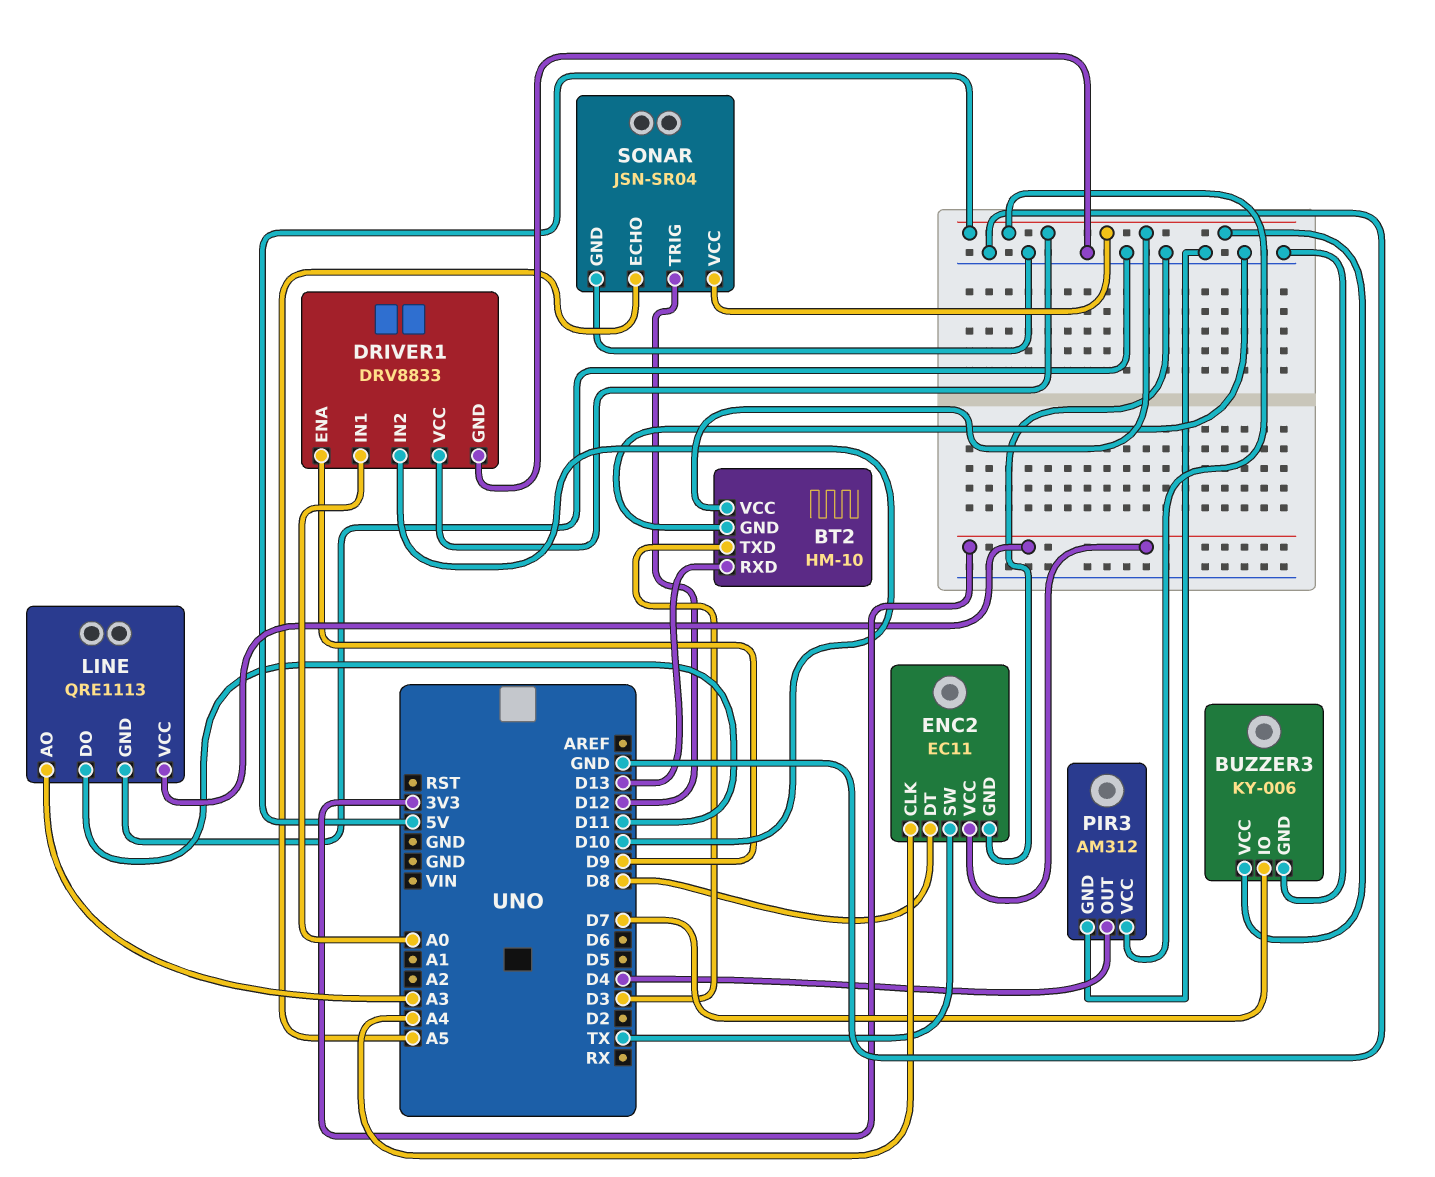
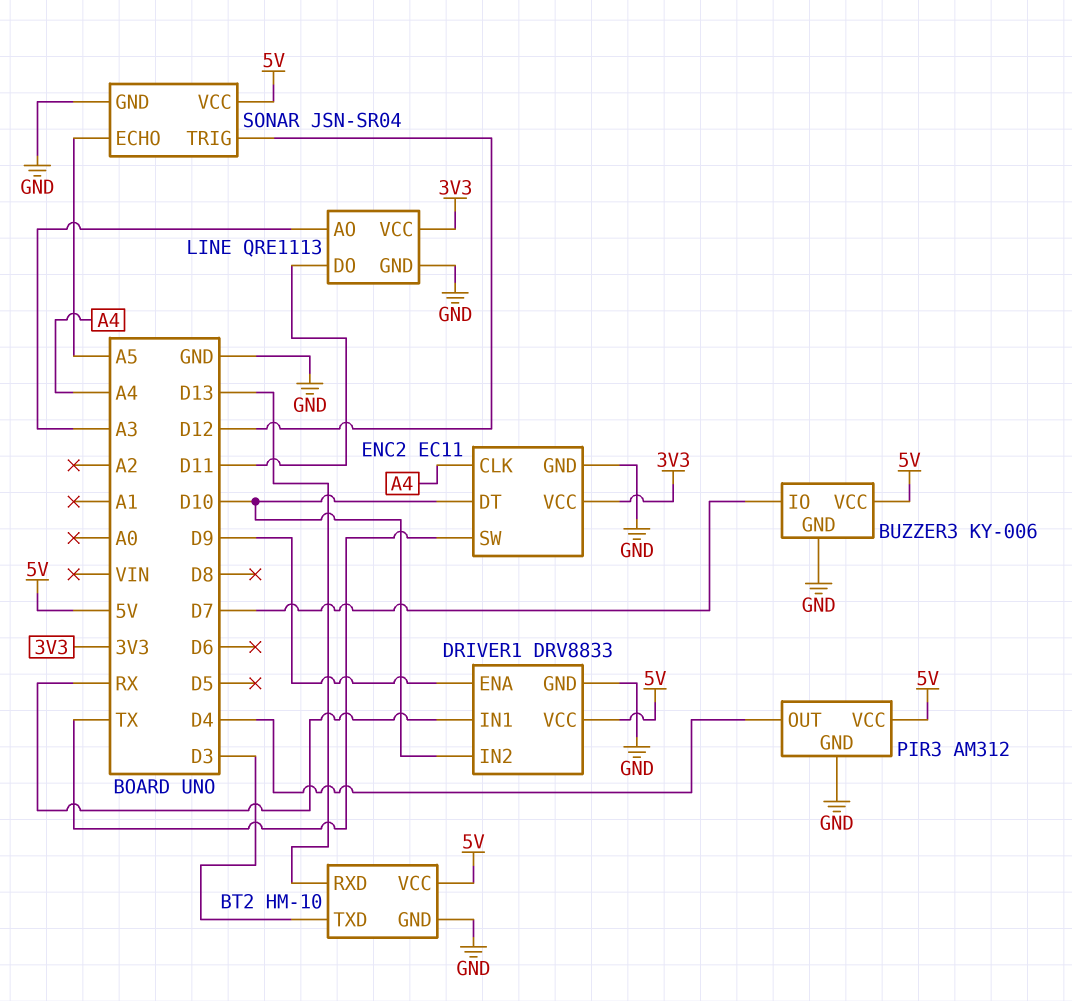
DRIVER1 pin IN1: A0 -> RX
ENC2 pin DT: D8 -> D10

